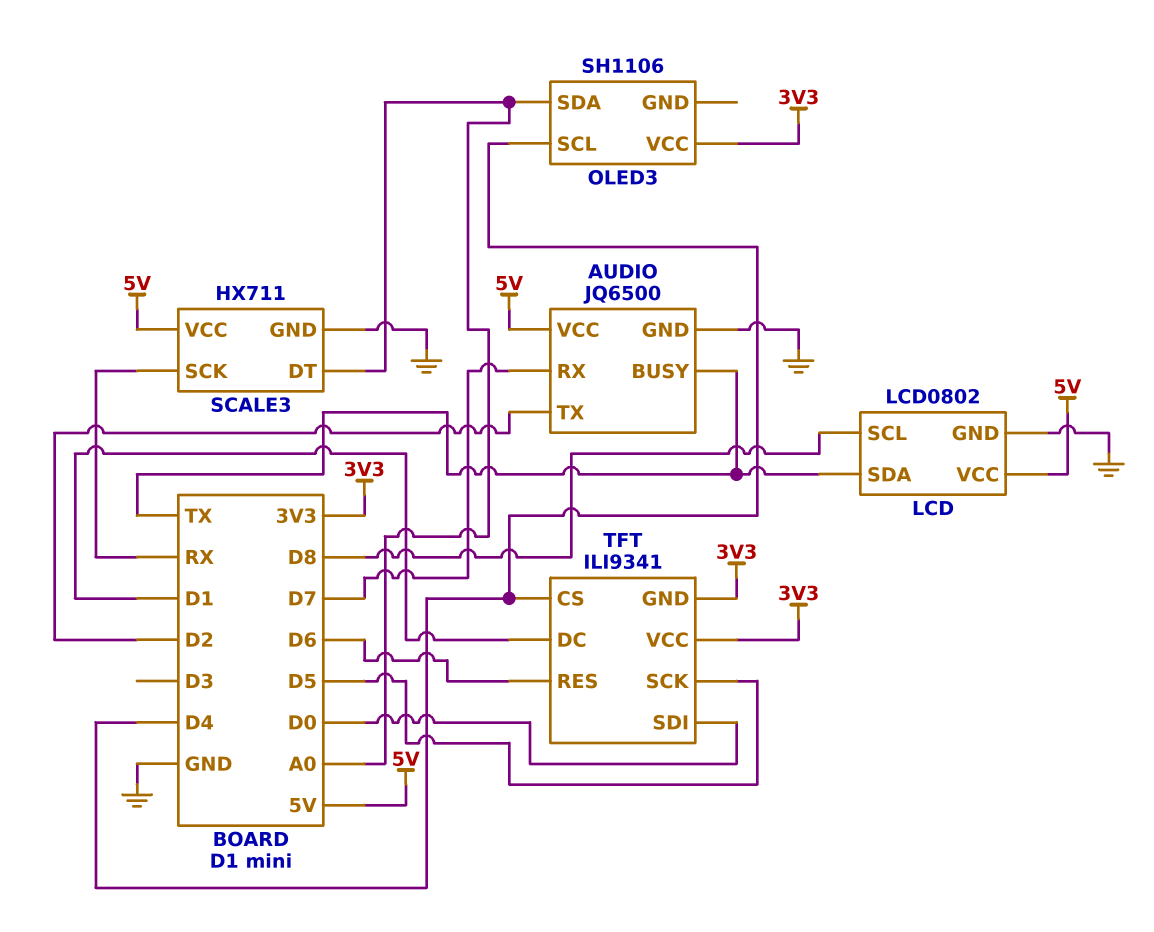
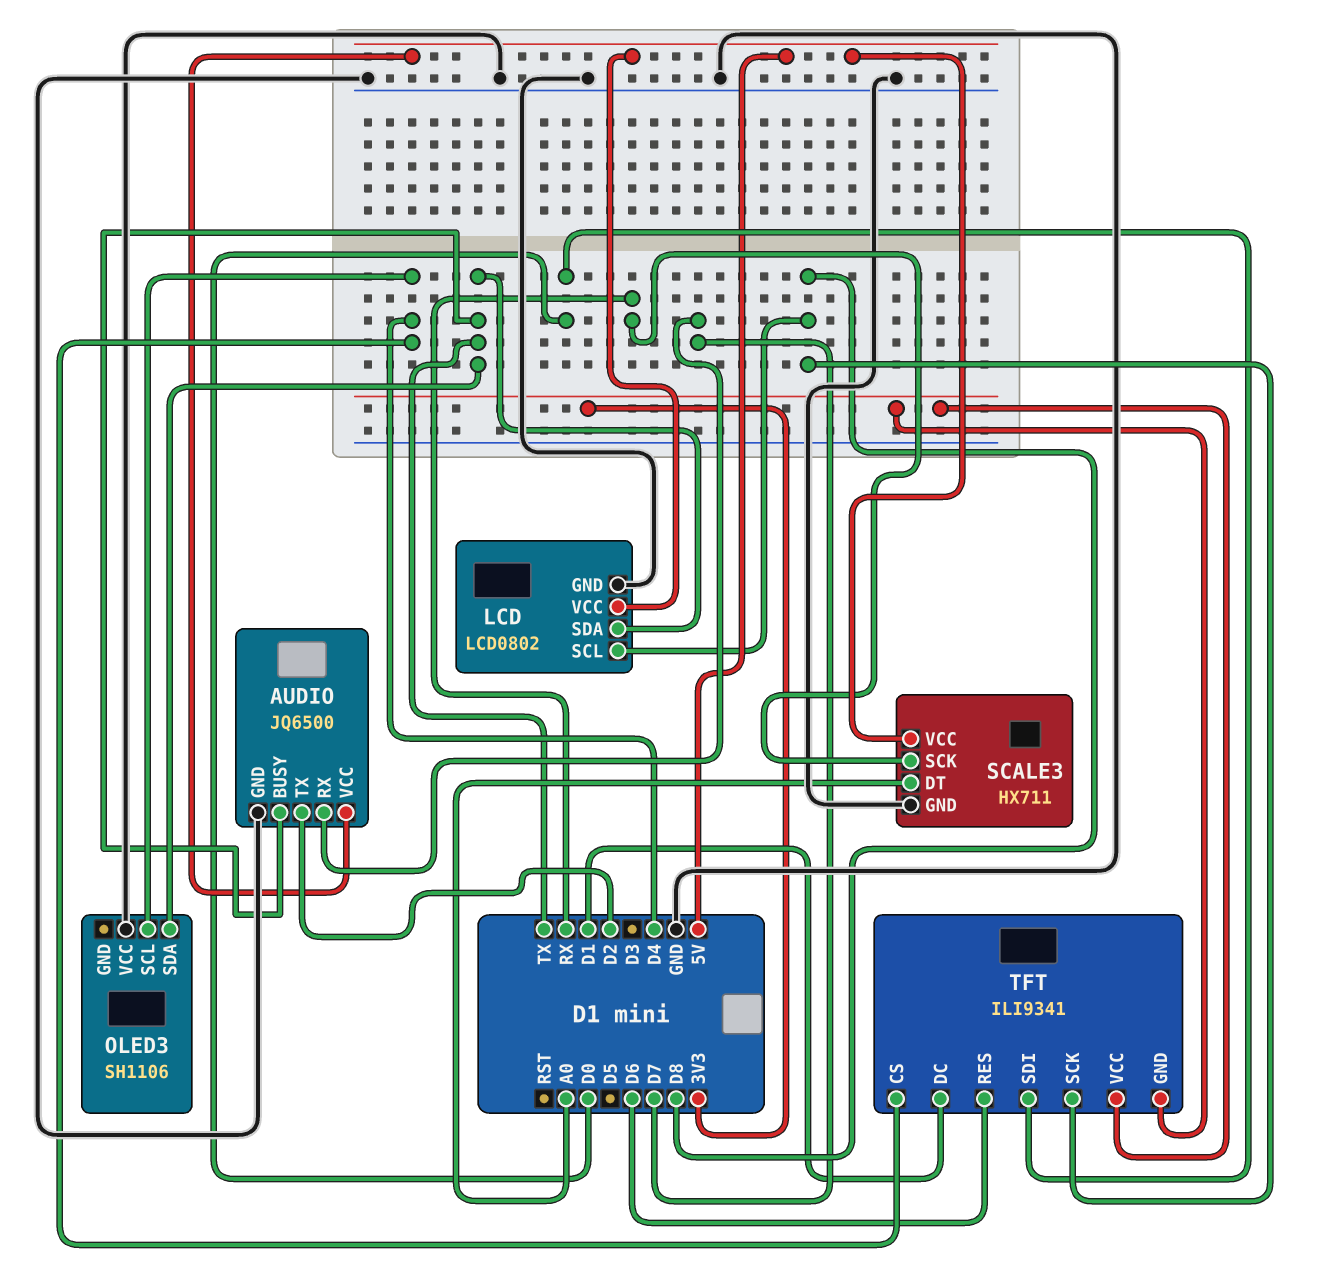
OLED3 pin SDA: A0 -> TX
OLED3 pin VCC: 3V3 -> GND
TFT pin SCK: D5 -> D8

